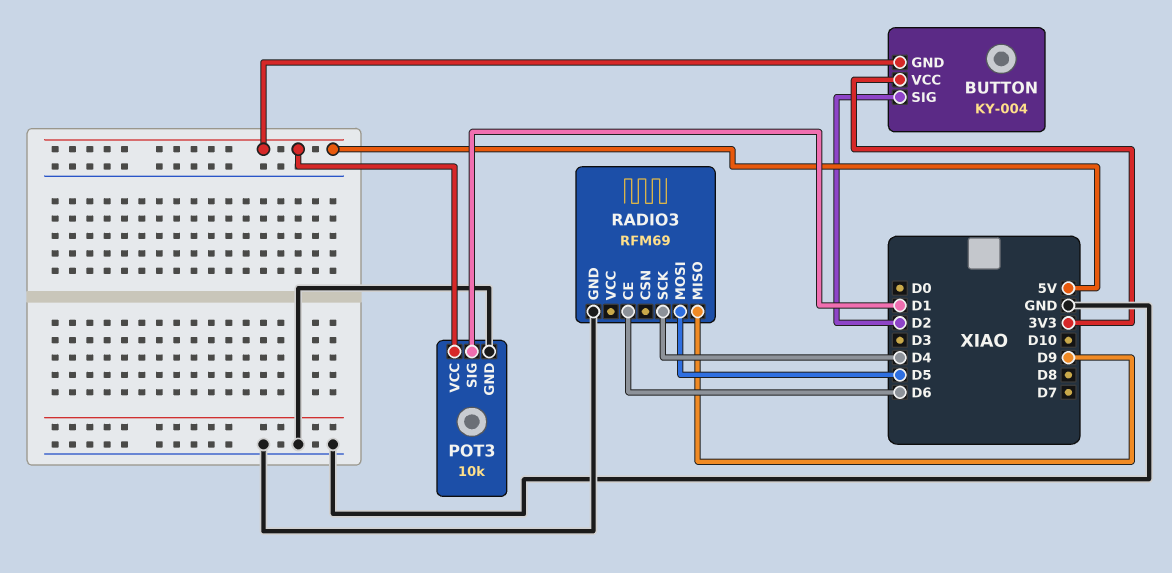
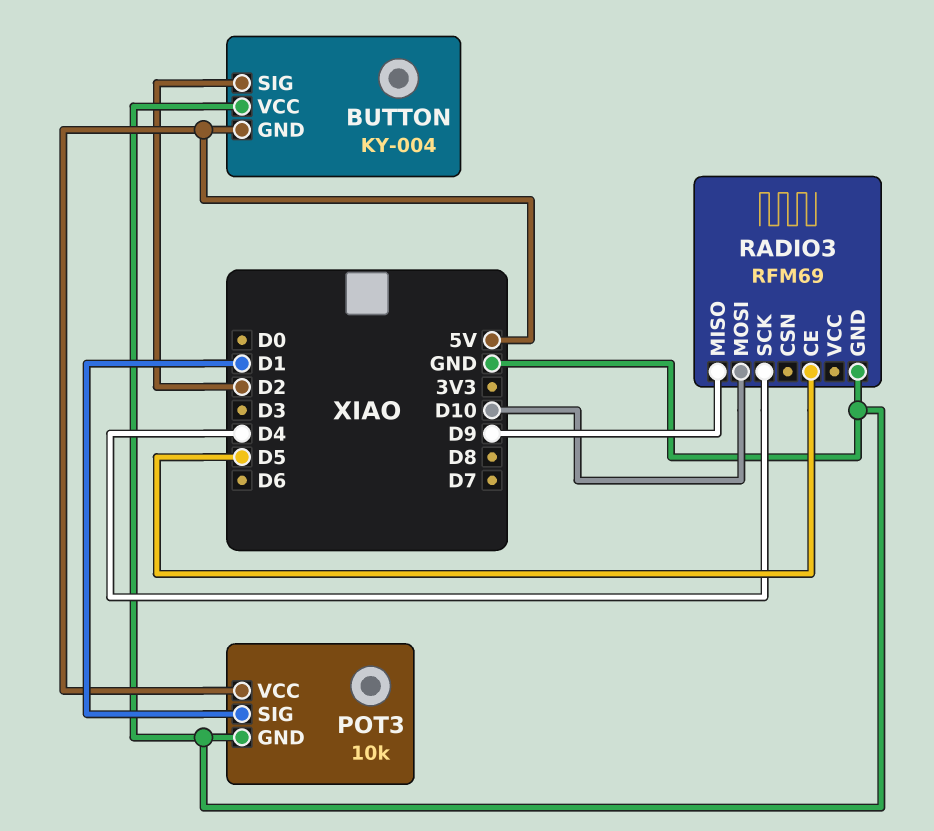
BUTTON pin VCC: 3V3 -> GND
RADIO3 pin CE: D6 -> D5
RADIO3 pin MOSI: D5 -> D10

